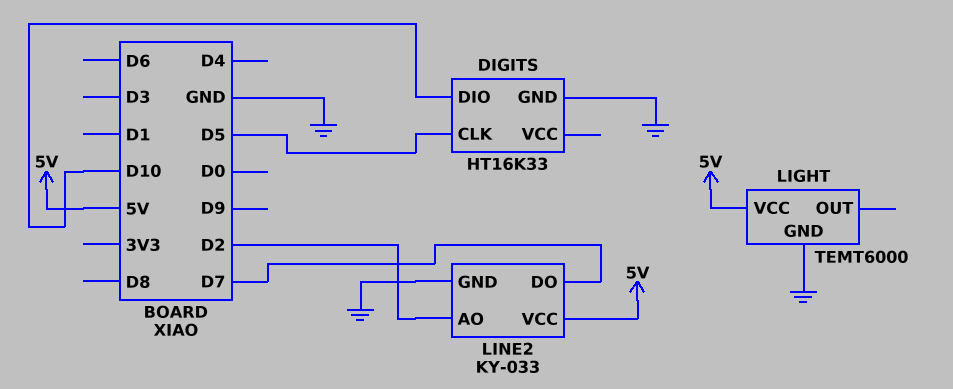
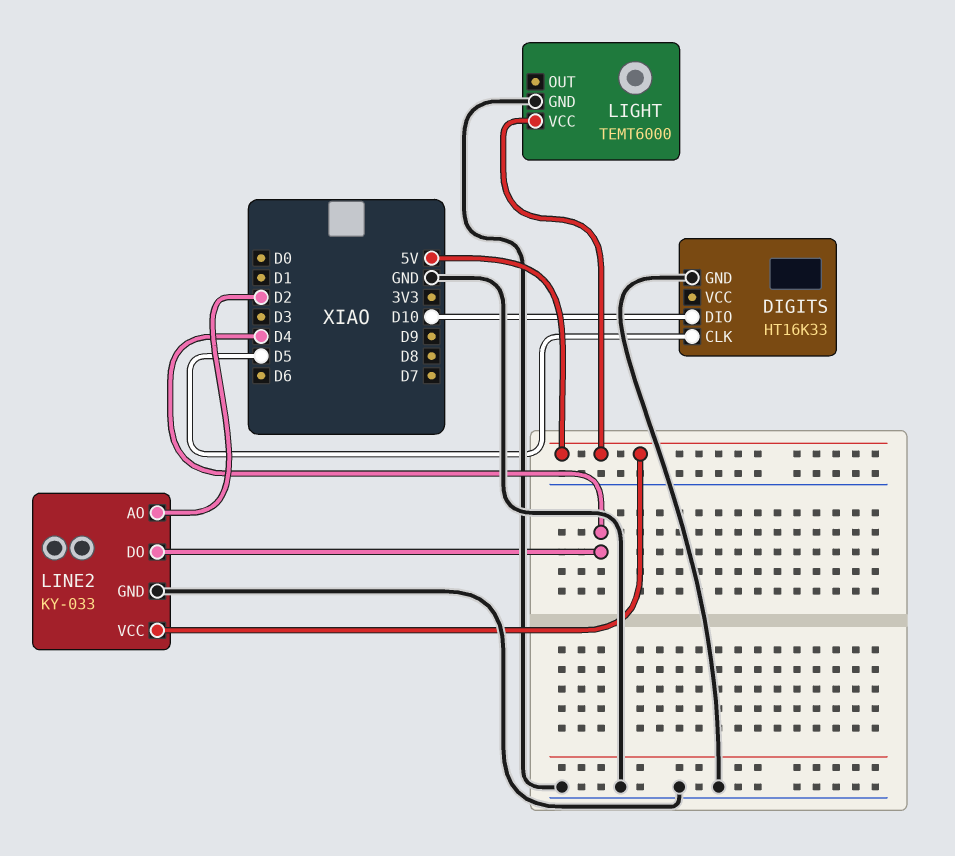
LINE2 pin DO: D7 -> D4

